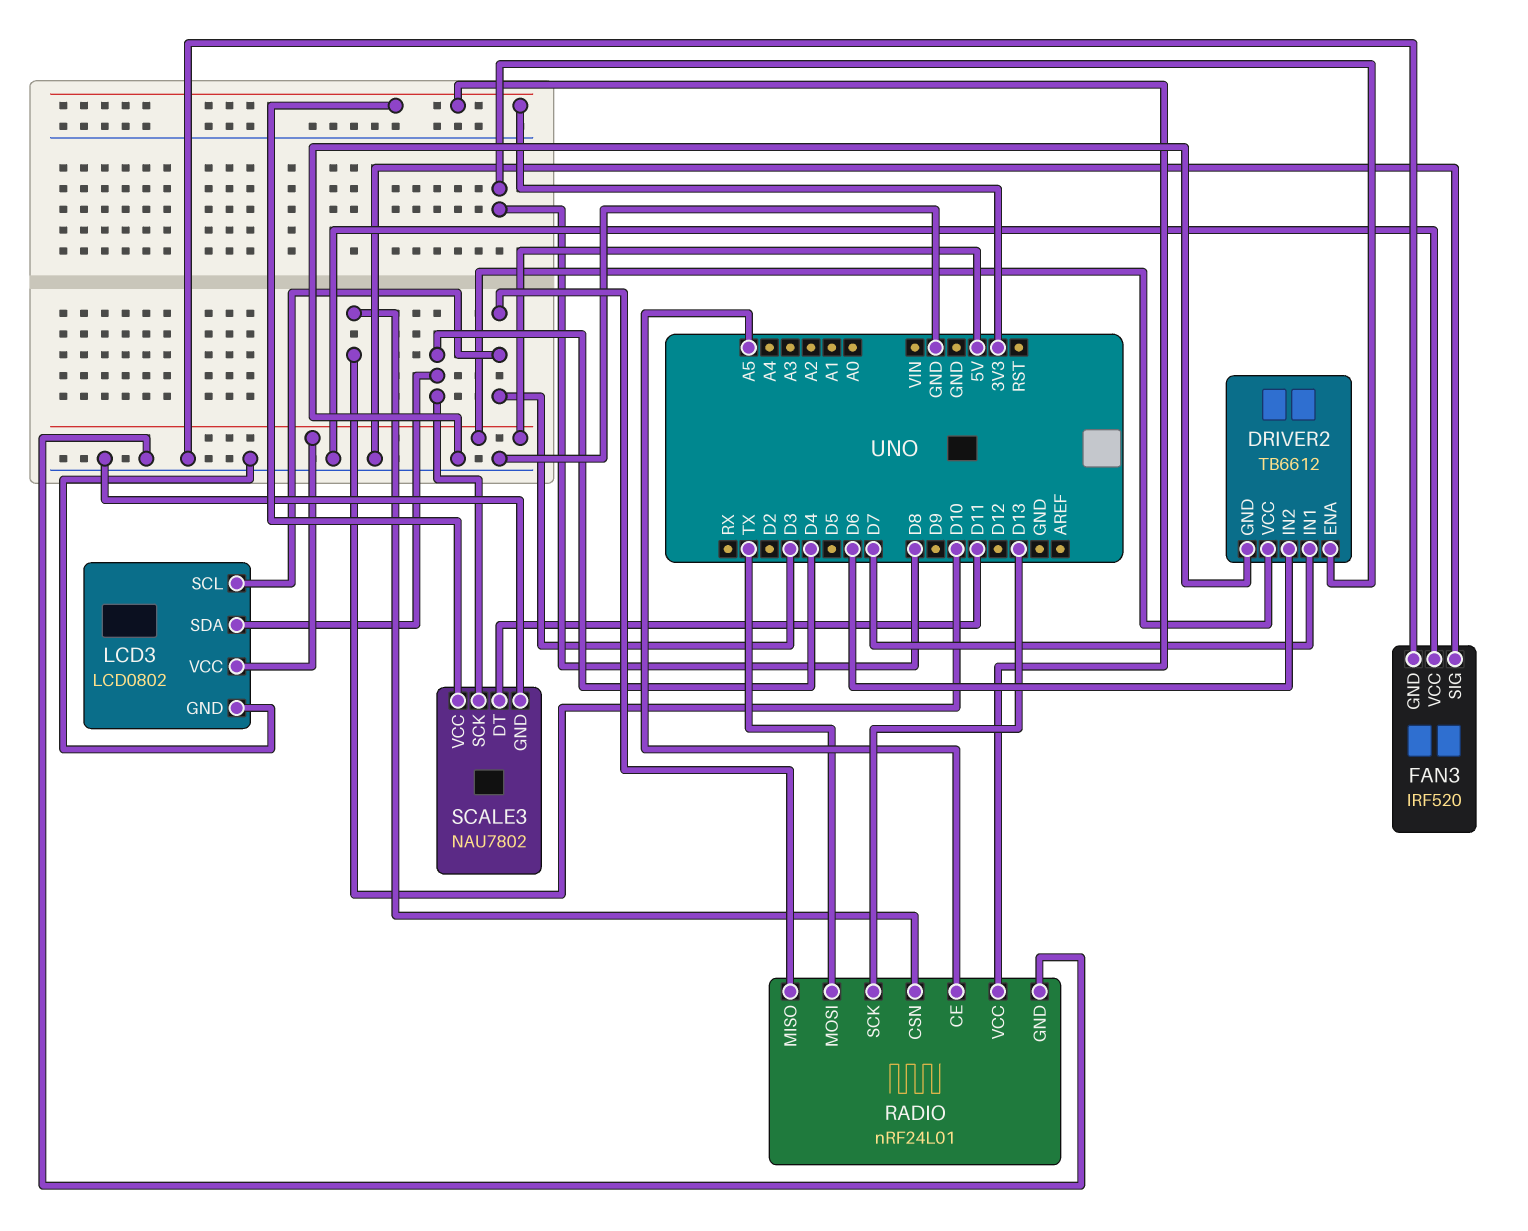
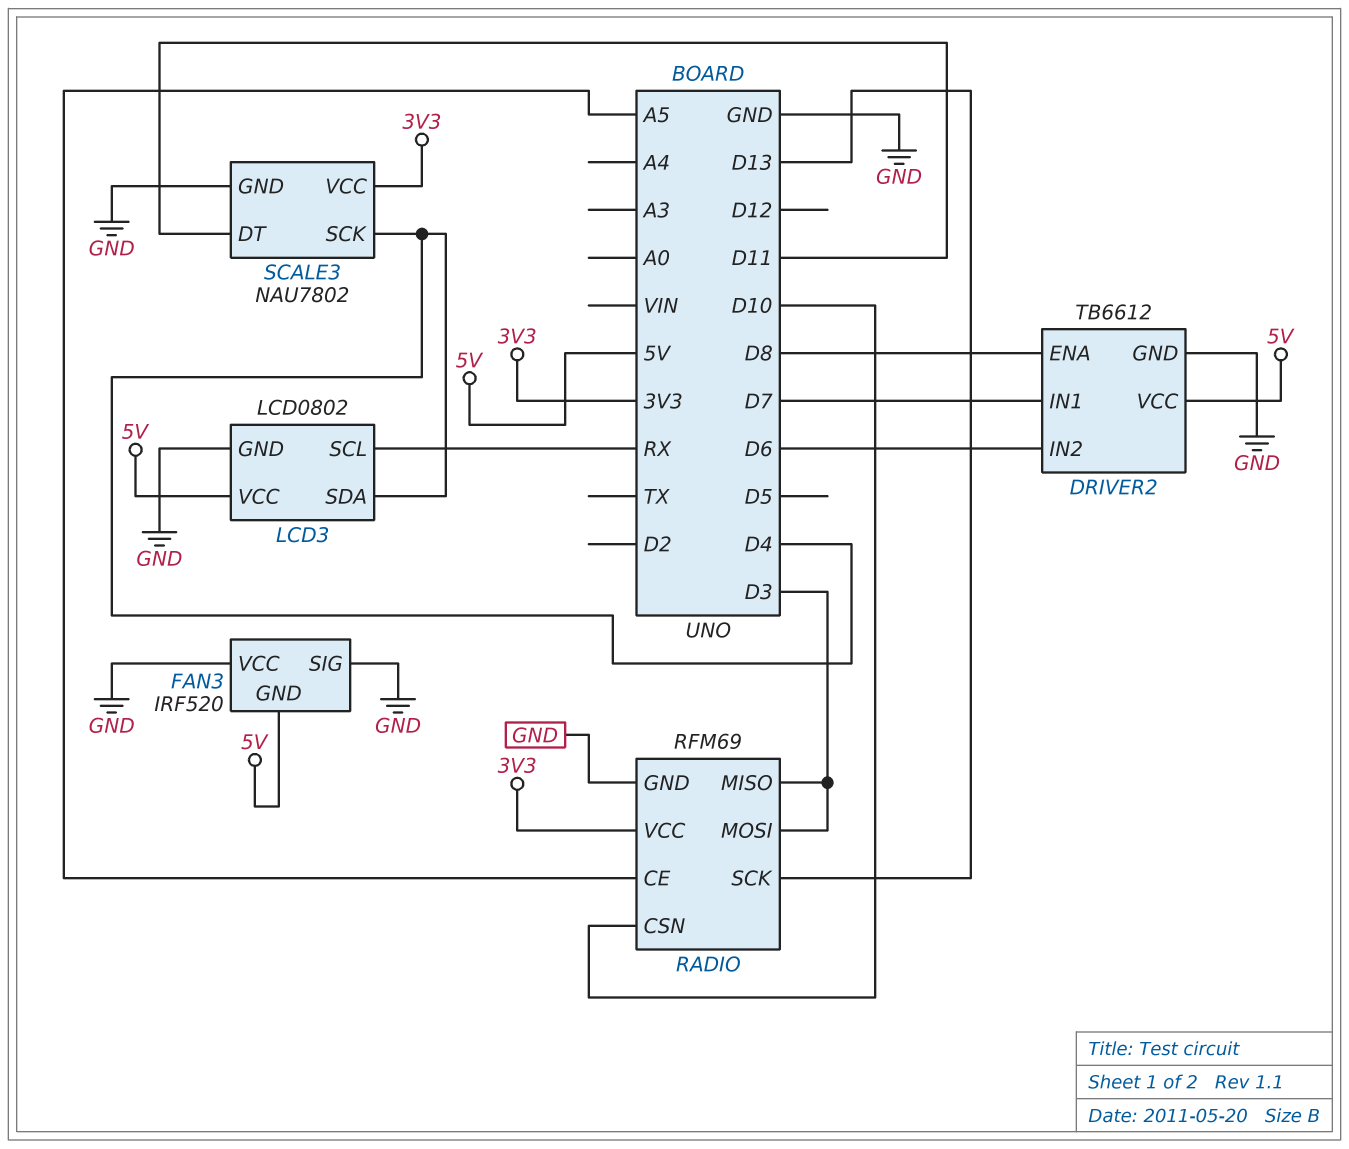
FAN3 pin GND: GND -> 5V
LCD3 pin SCL: D3 -> RX
RADIO: nRF24L01 -> RFM69
RADIO pin MOSI: TX -> D3

